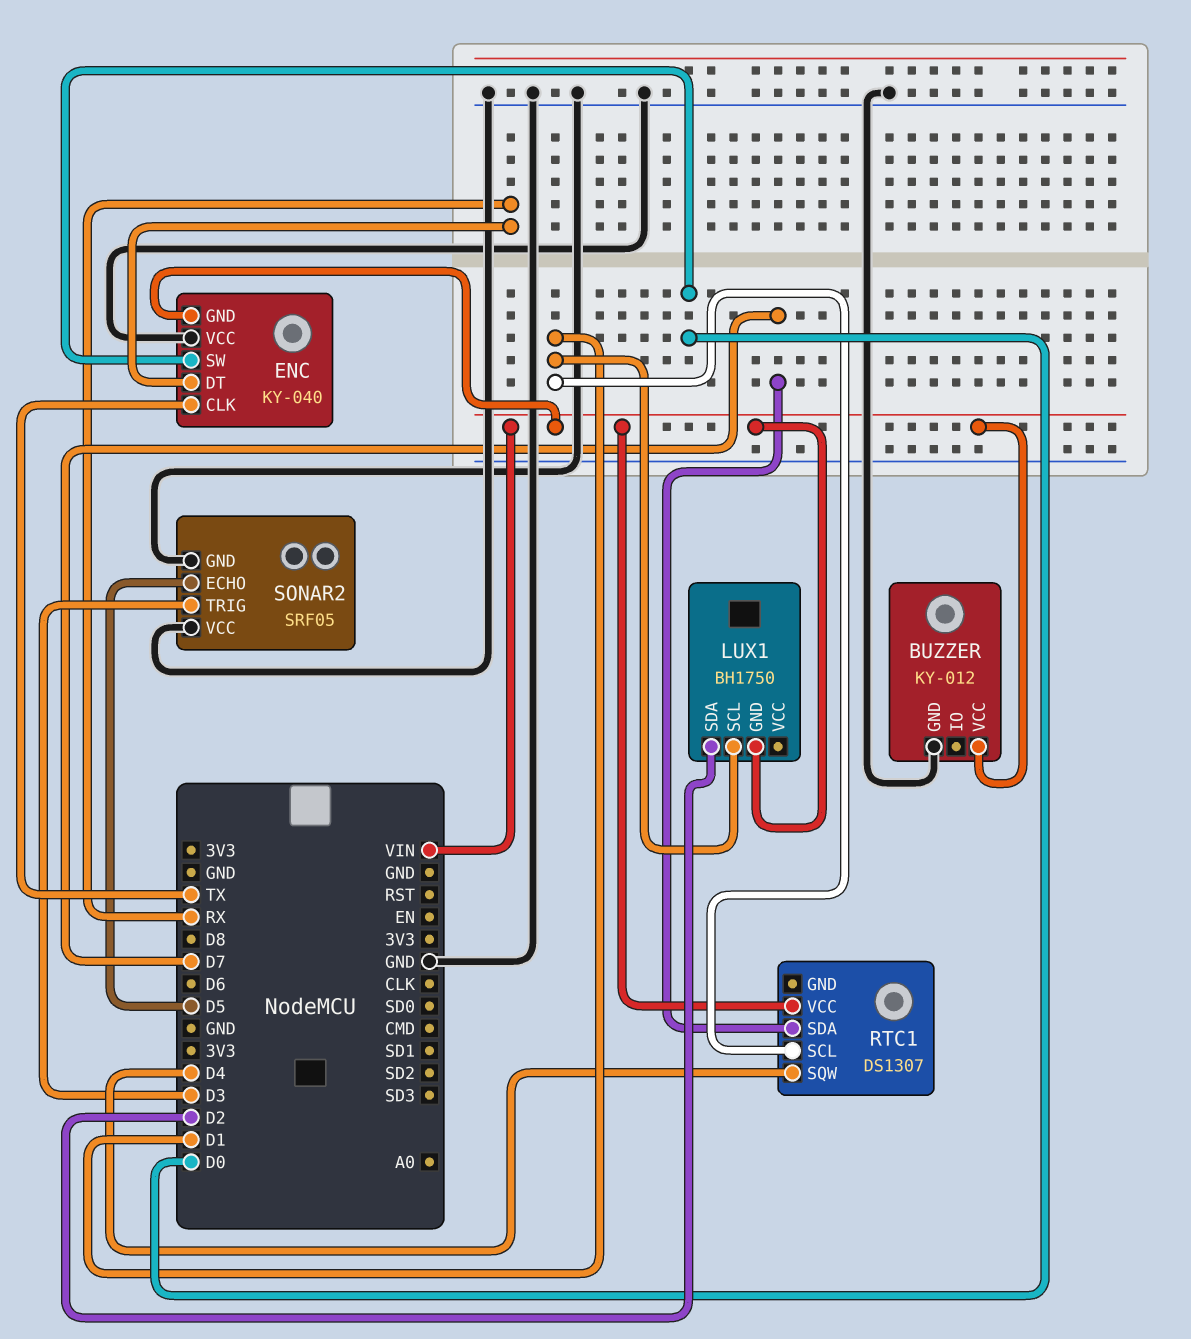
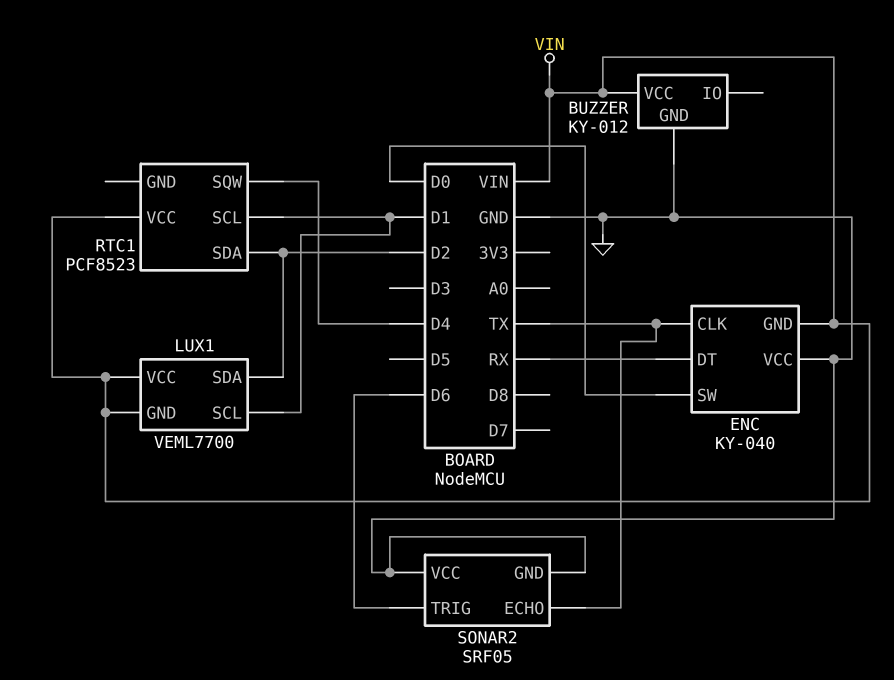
LUX1: BH1750 -> VEML7700
LUX1 pin VCC: none -> VIN
RTC1: DS1307 -> PCF8523
RTC1 pin SDA: D7 -> D2
SONAR2 pin ECHO: D5 -> TX
SONAR2 pin TRIG: D3 -> D6

